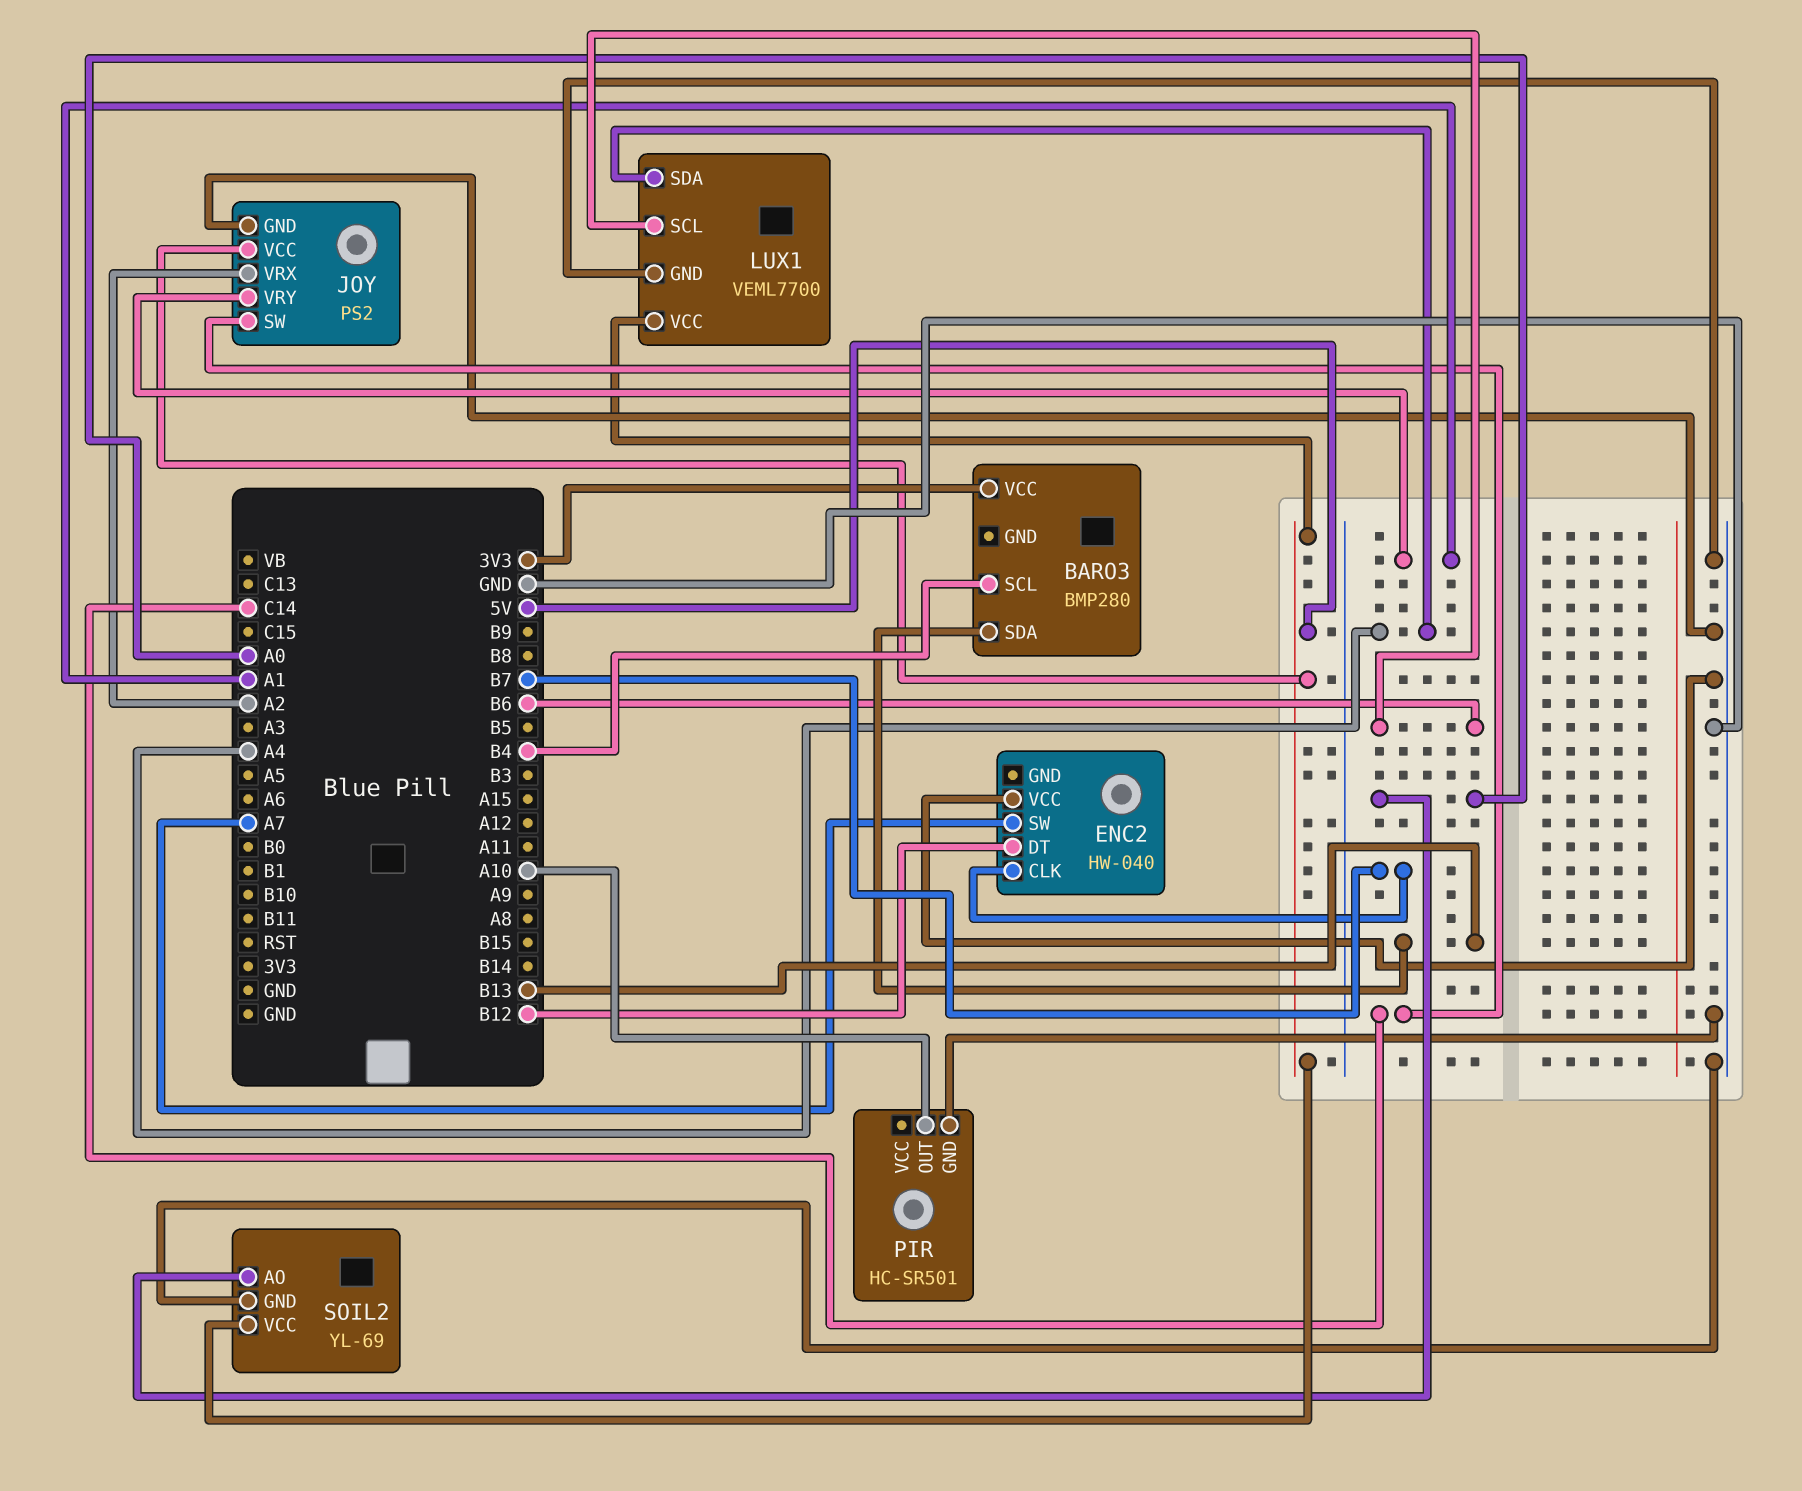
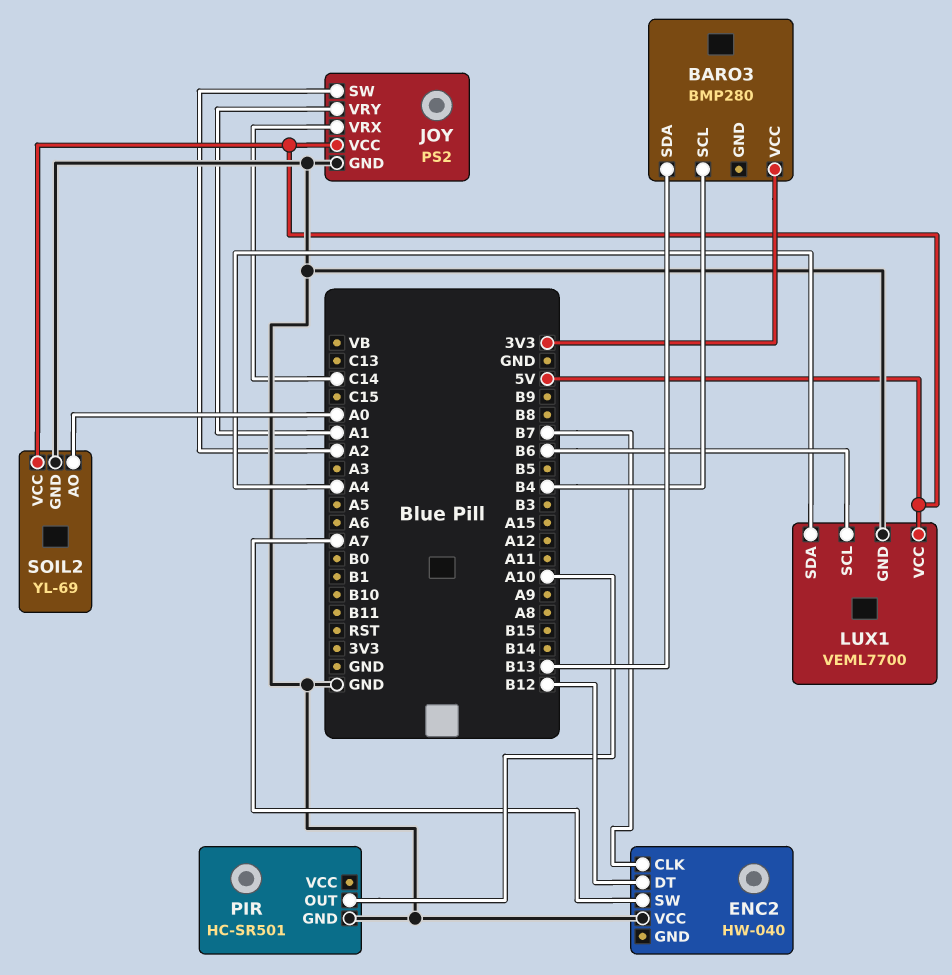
JOY pin SW: C14 -> A2
JOY pin VRX: A2 -> C14

